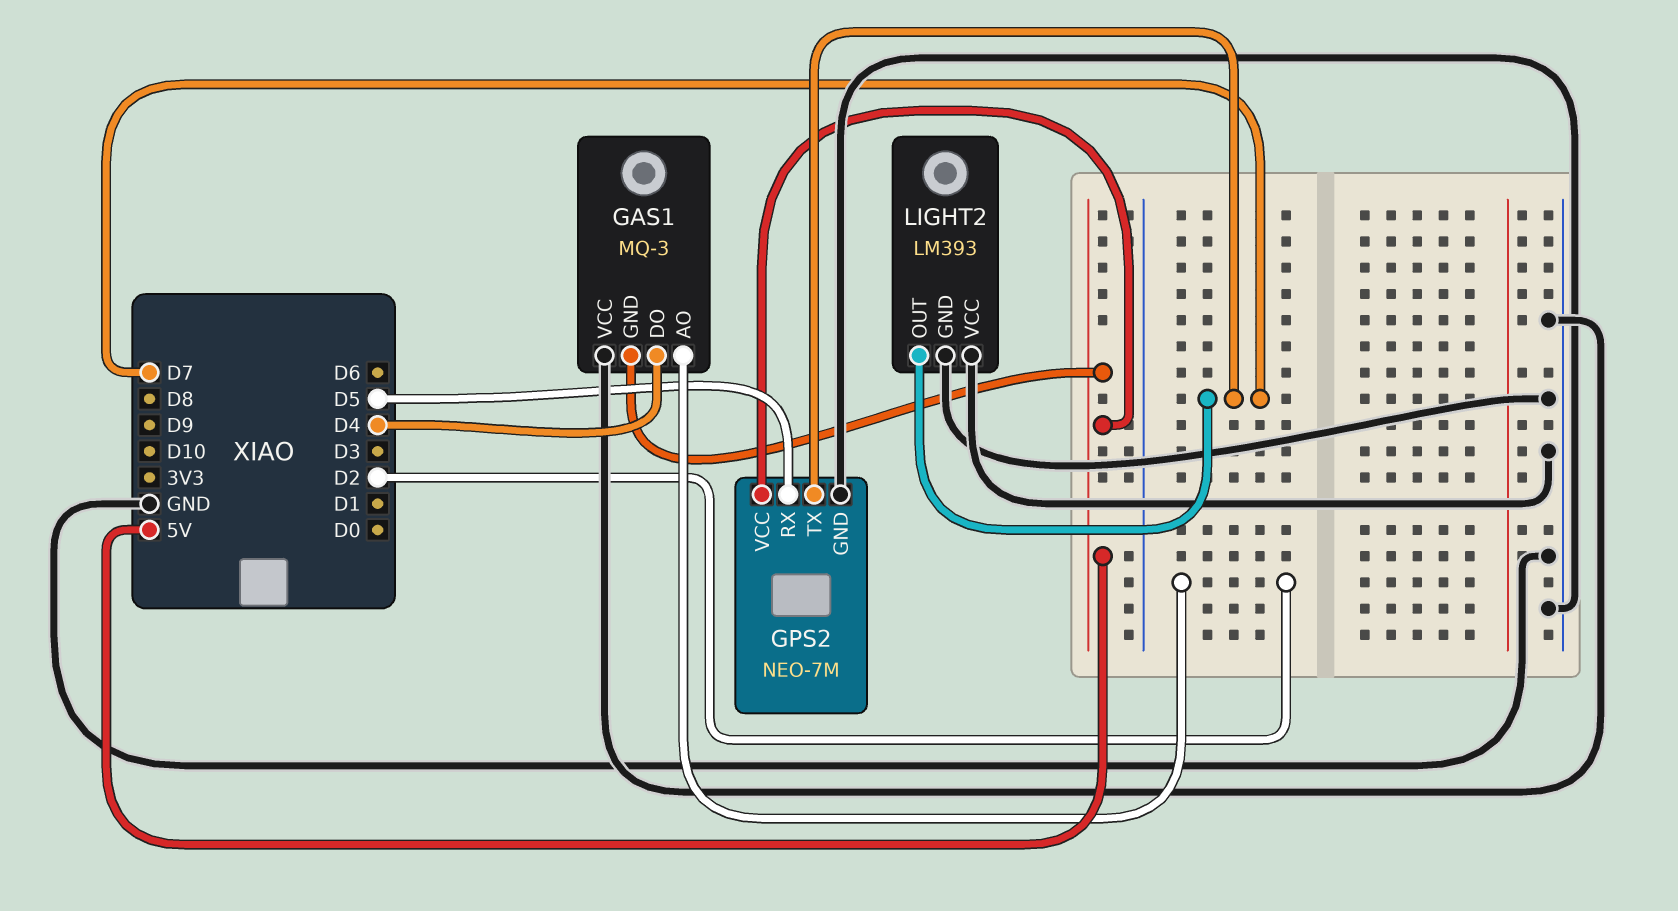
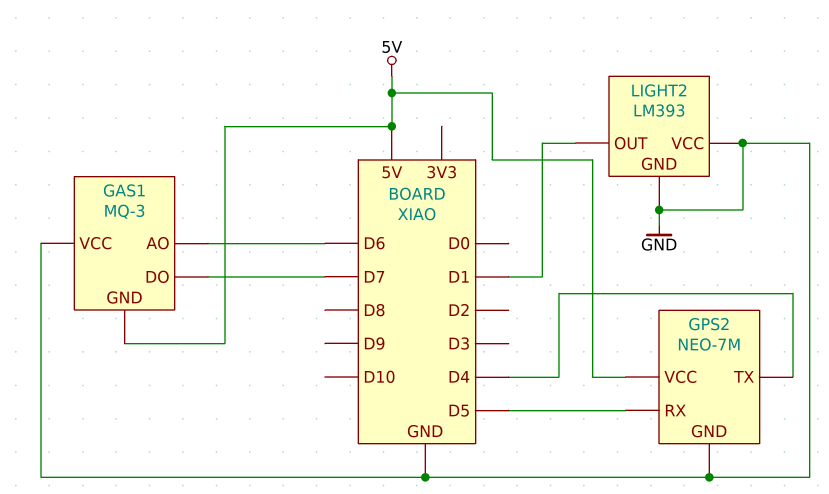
GAS1 pin AO: D2 -> D6
GAS1 pin DO: D4 -> D7
GPS2 pin TX: D7 -> D4
LIGHT2 pin OUT: D7 -> D1

